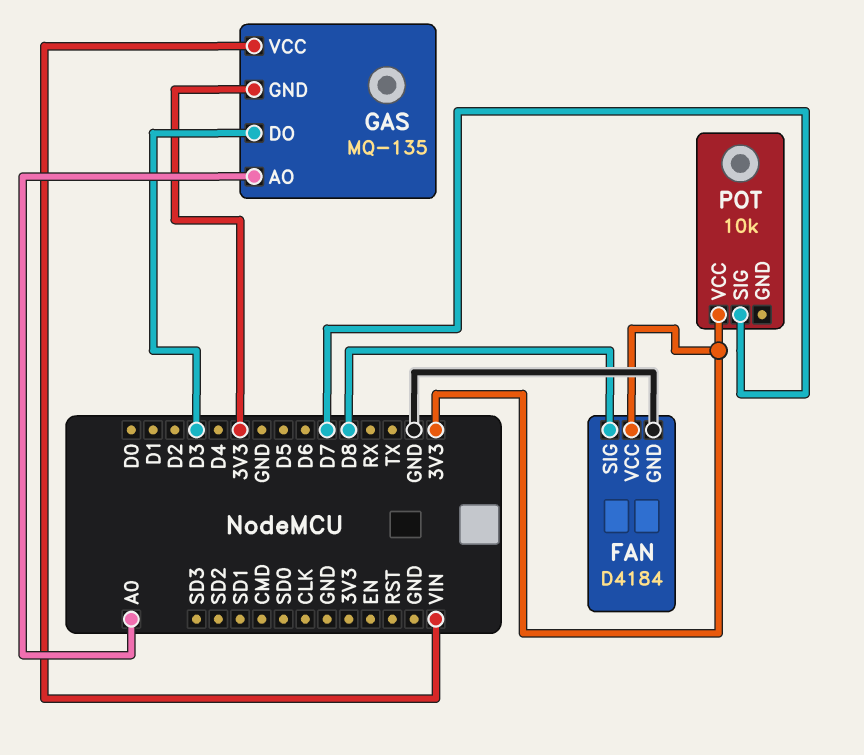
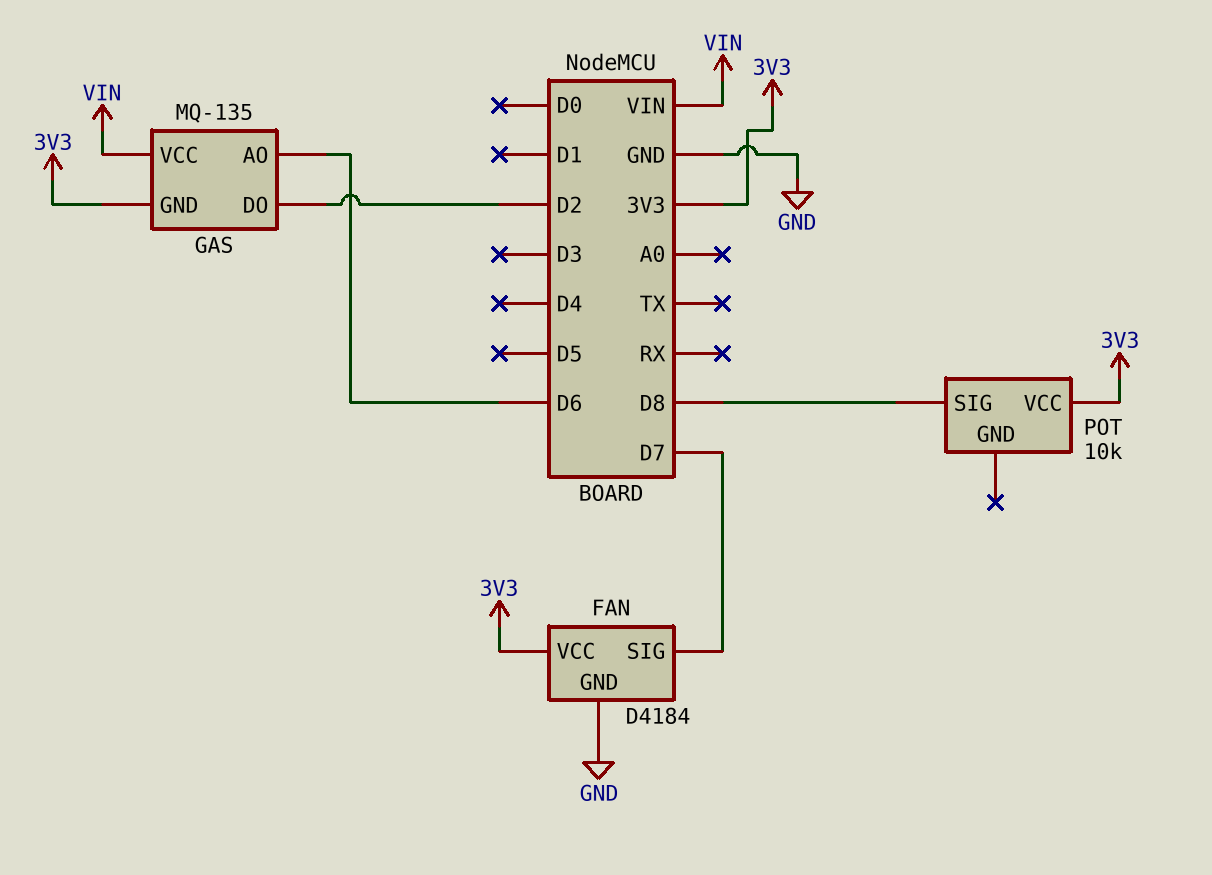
FAN pin SIG: D8 -> D7
GAS pin AO: A0 -> D6
GAS pin DO: D3 -> D2
POT pin SIG: D7 -> D8

